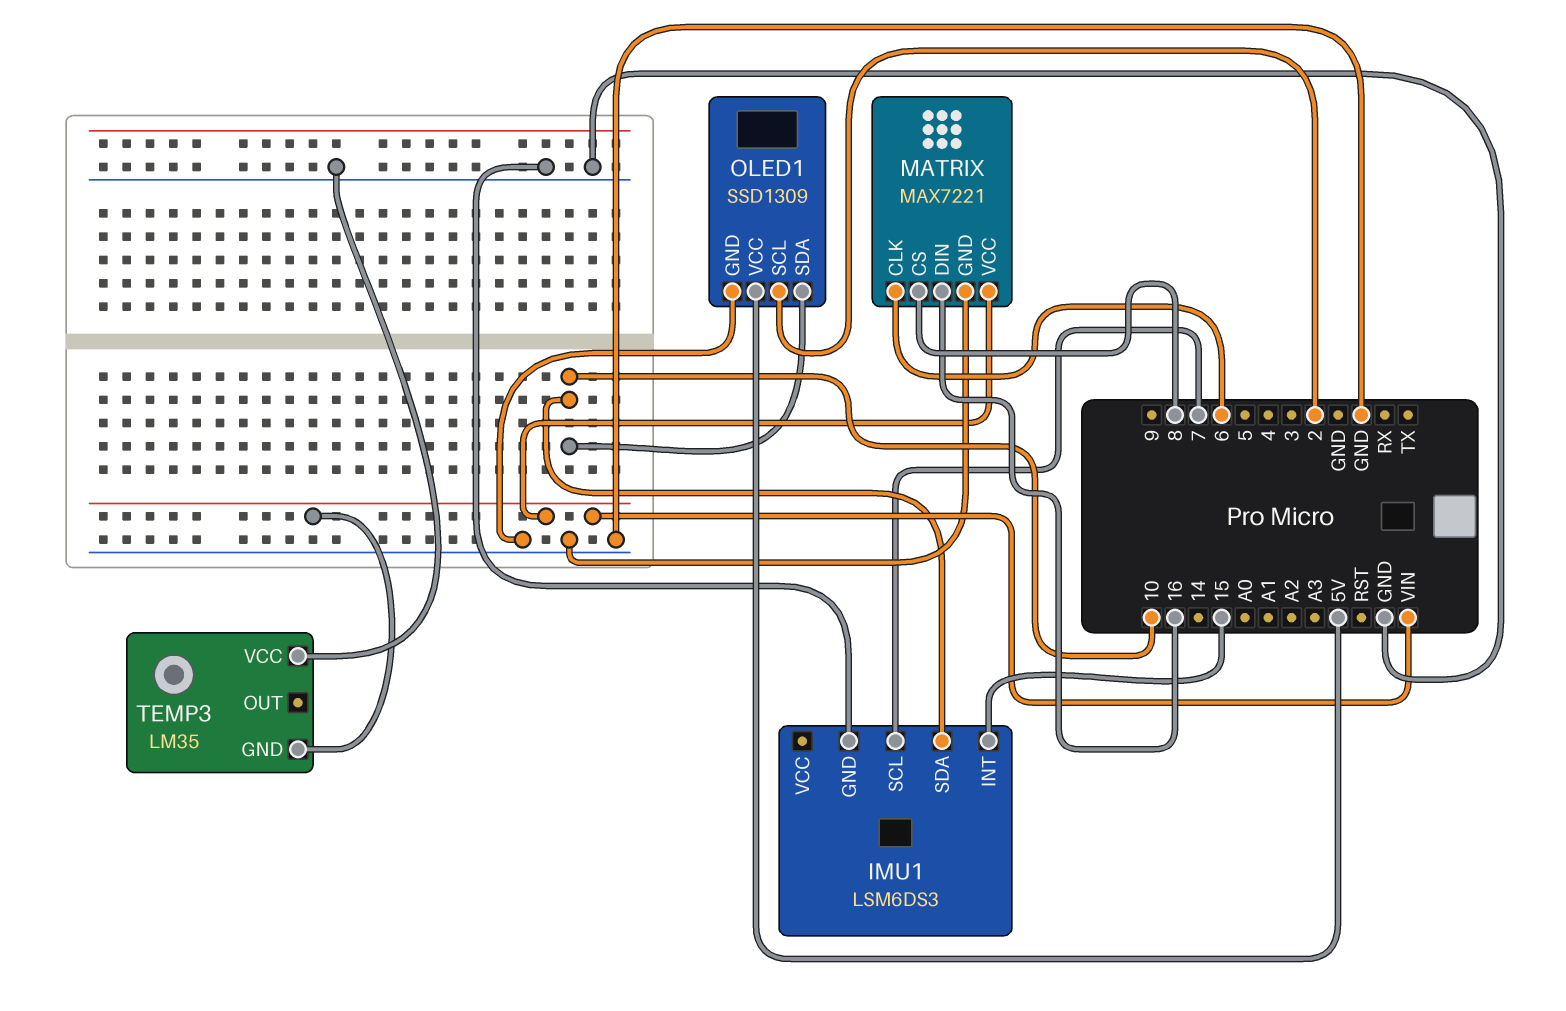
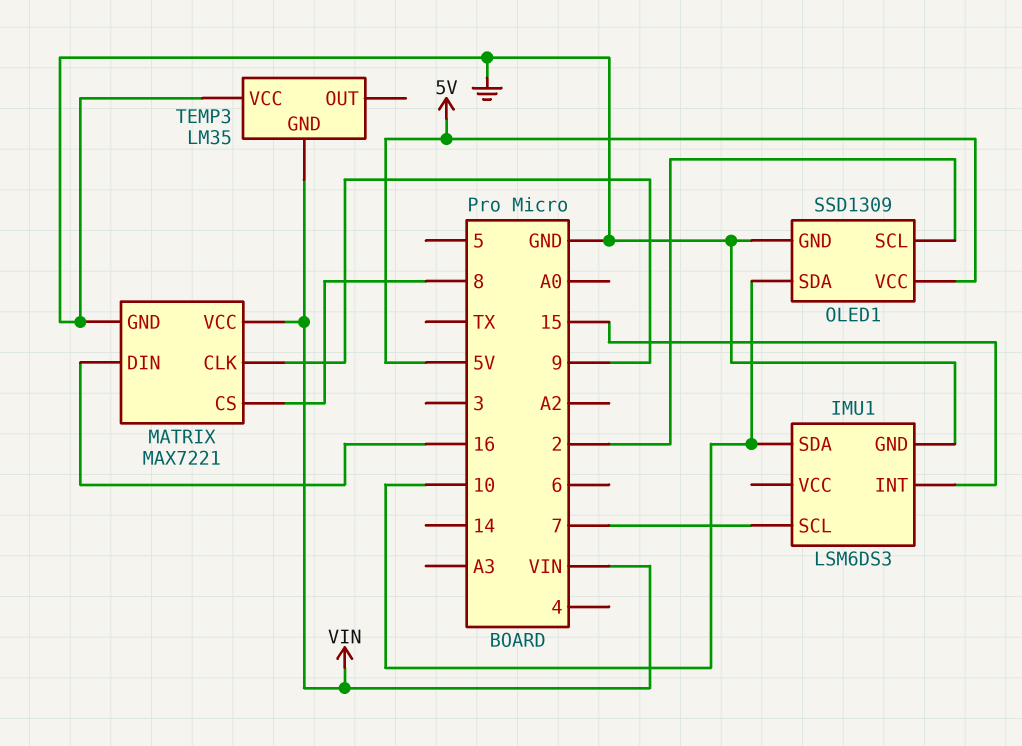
MATRIX pin CLK: 6 -> 9

